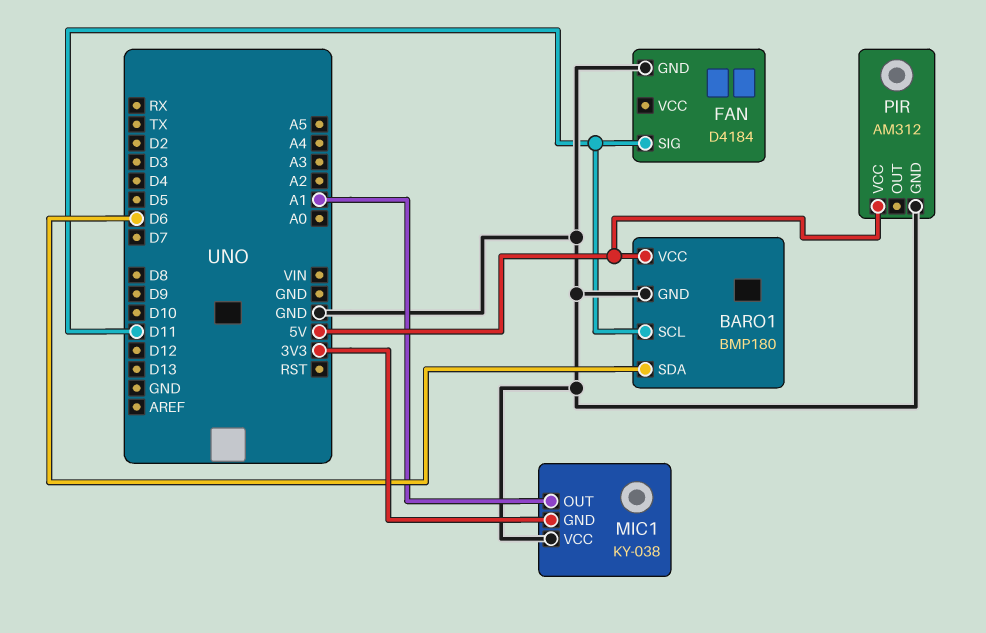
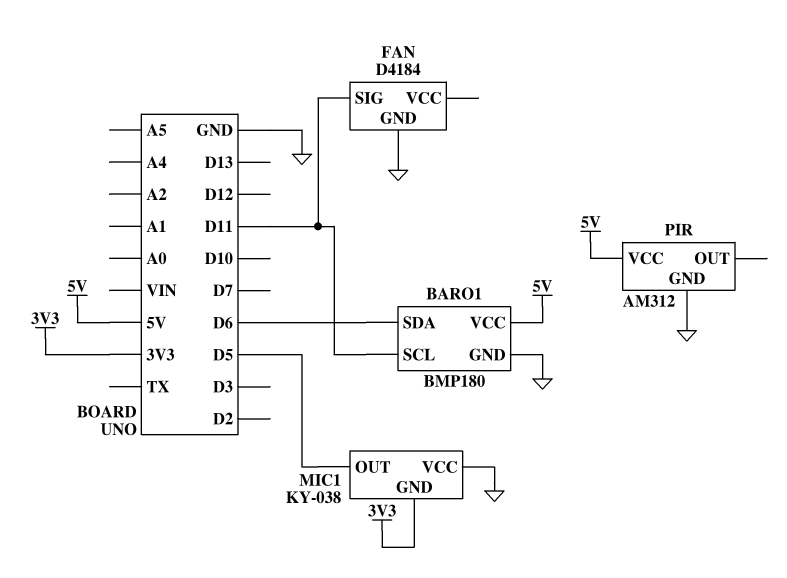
MIC1 pin OUT: A1 -> D5

